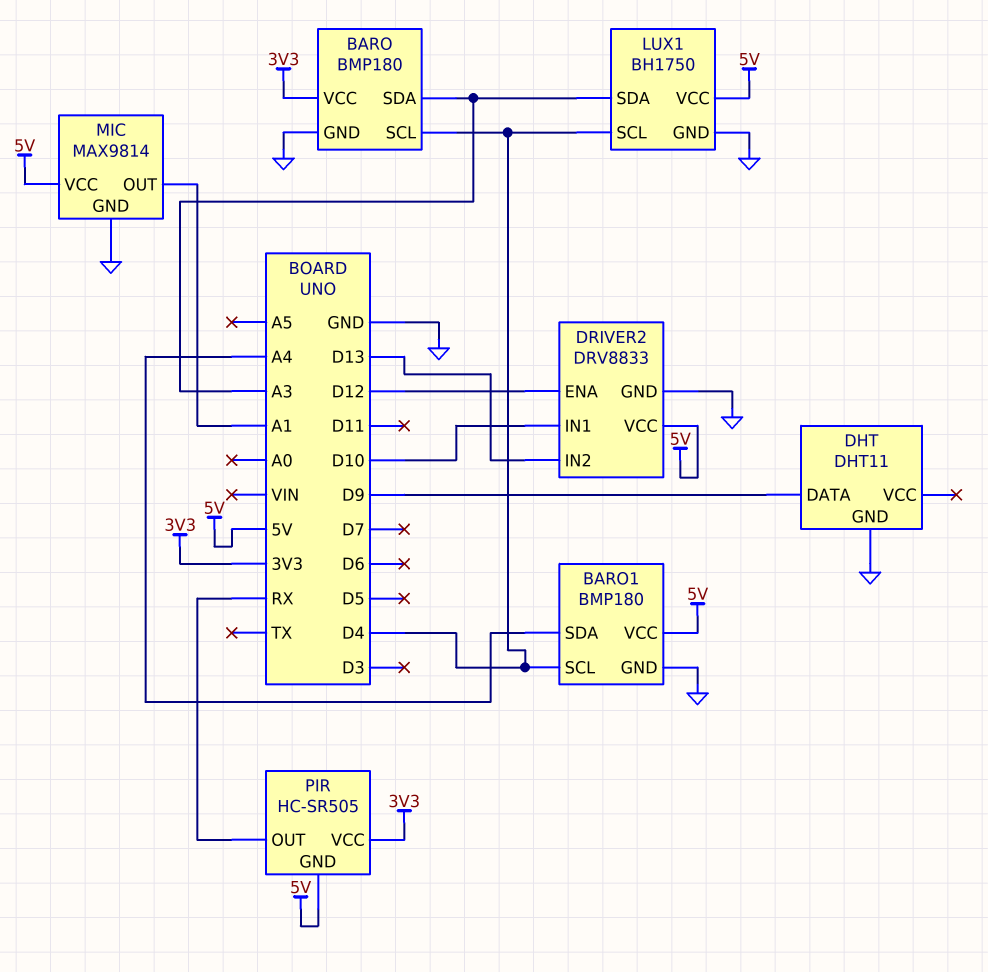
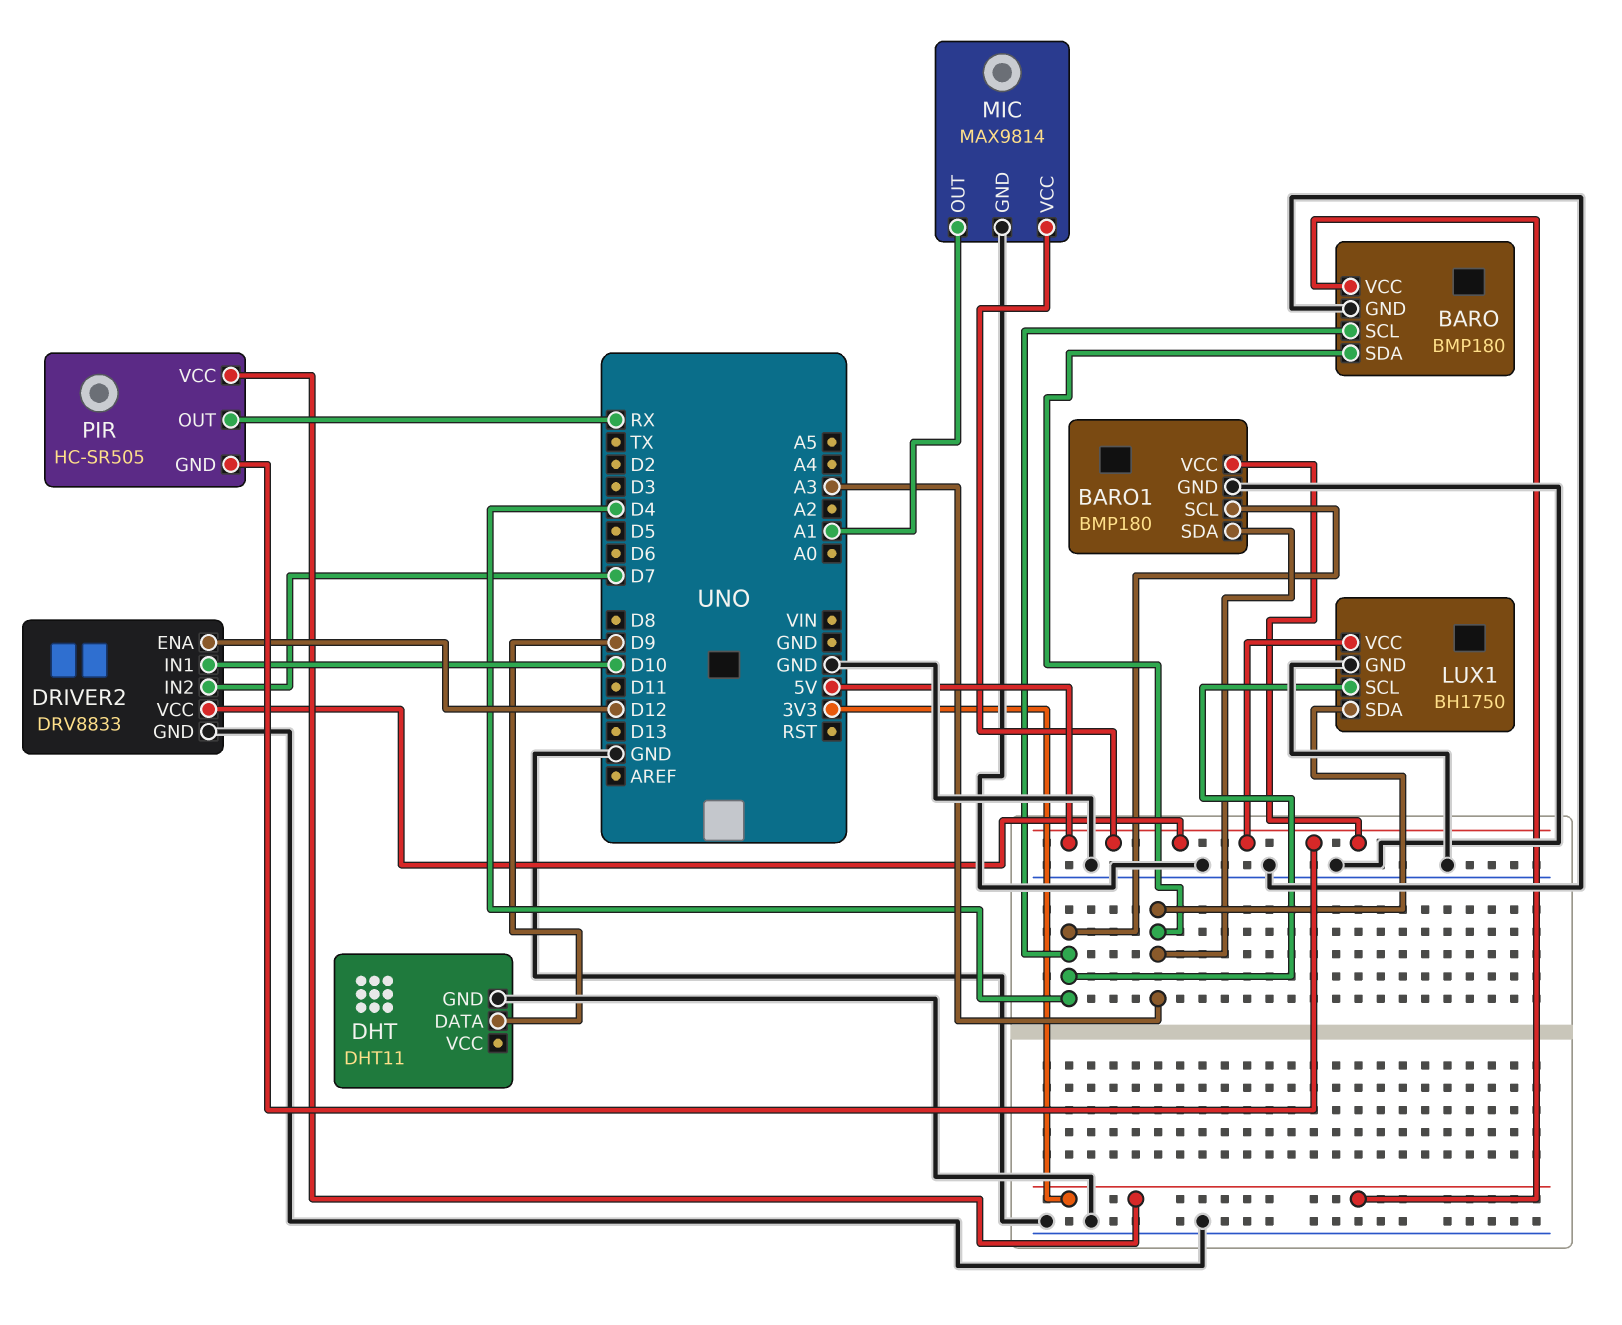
BARO1 pin SDA: A4 -> A3
DRIVER2 pin IN2: D13 -> D7

